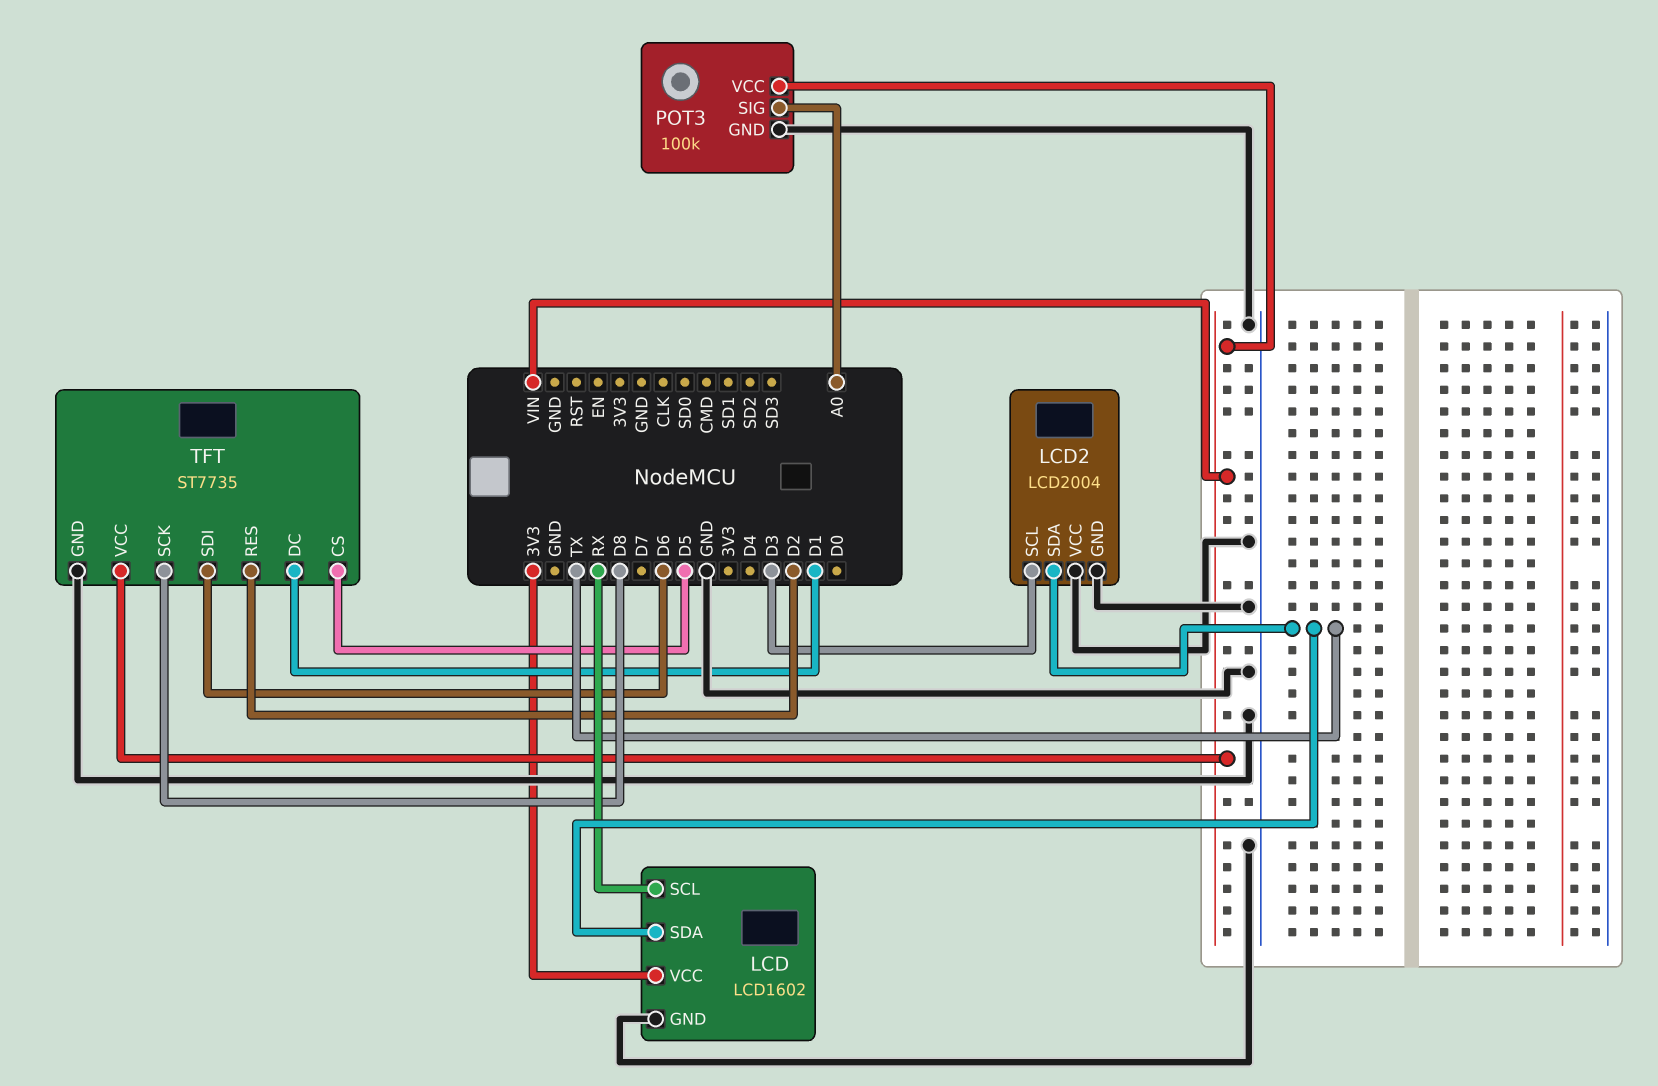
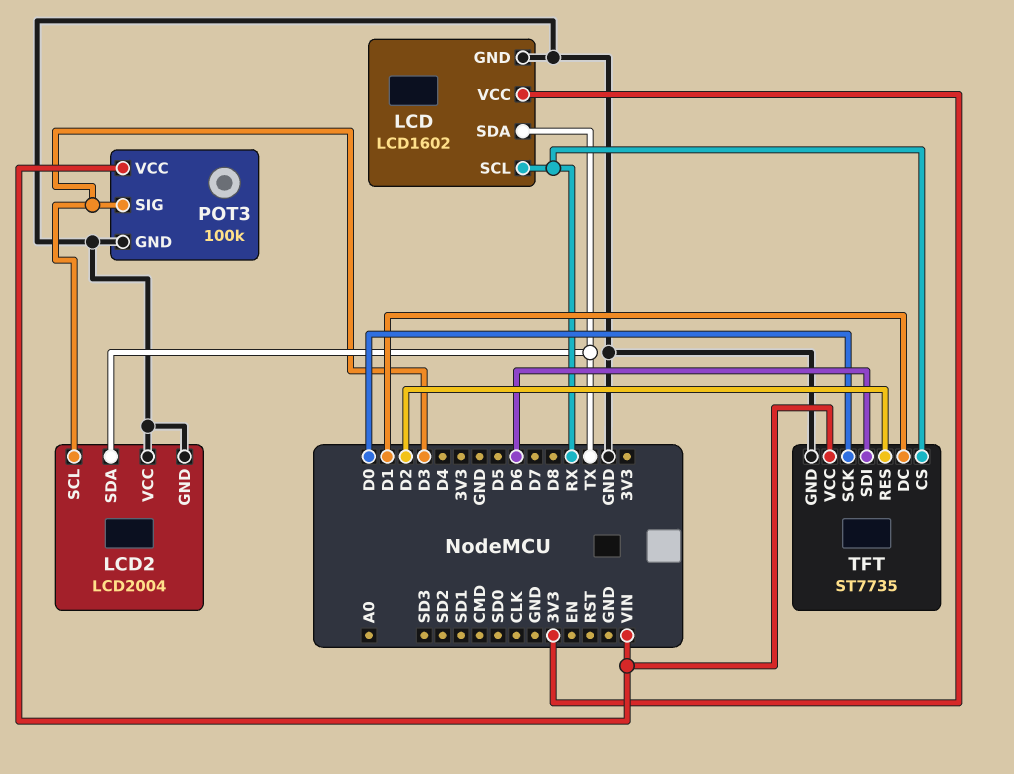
POT3 pin SIG: A0 -> D3
TFT pin CS: D5 -> RX
TFT pin SCK: D8 -> D0

